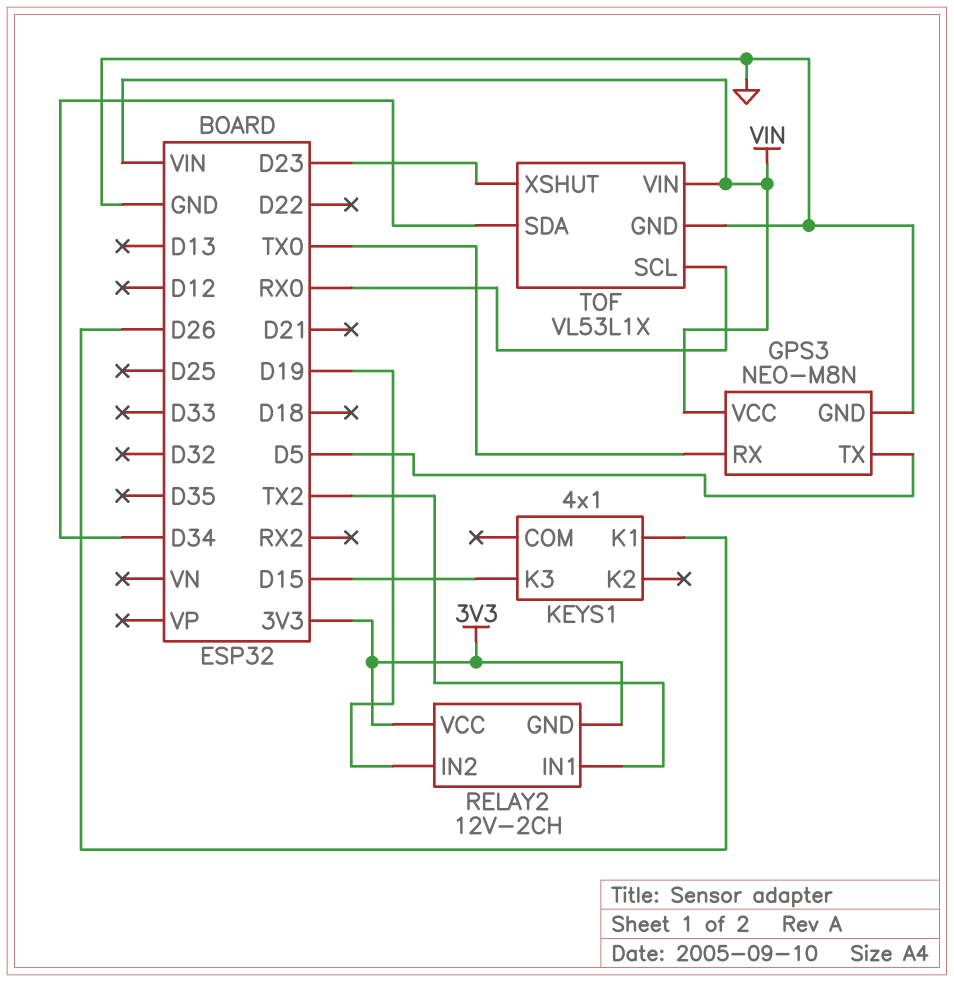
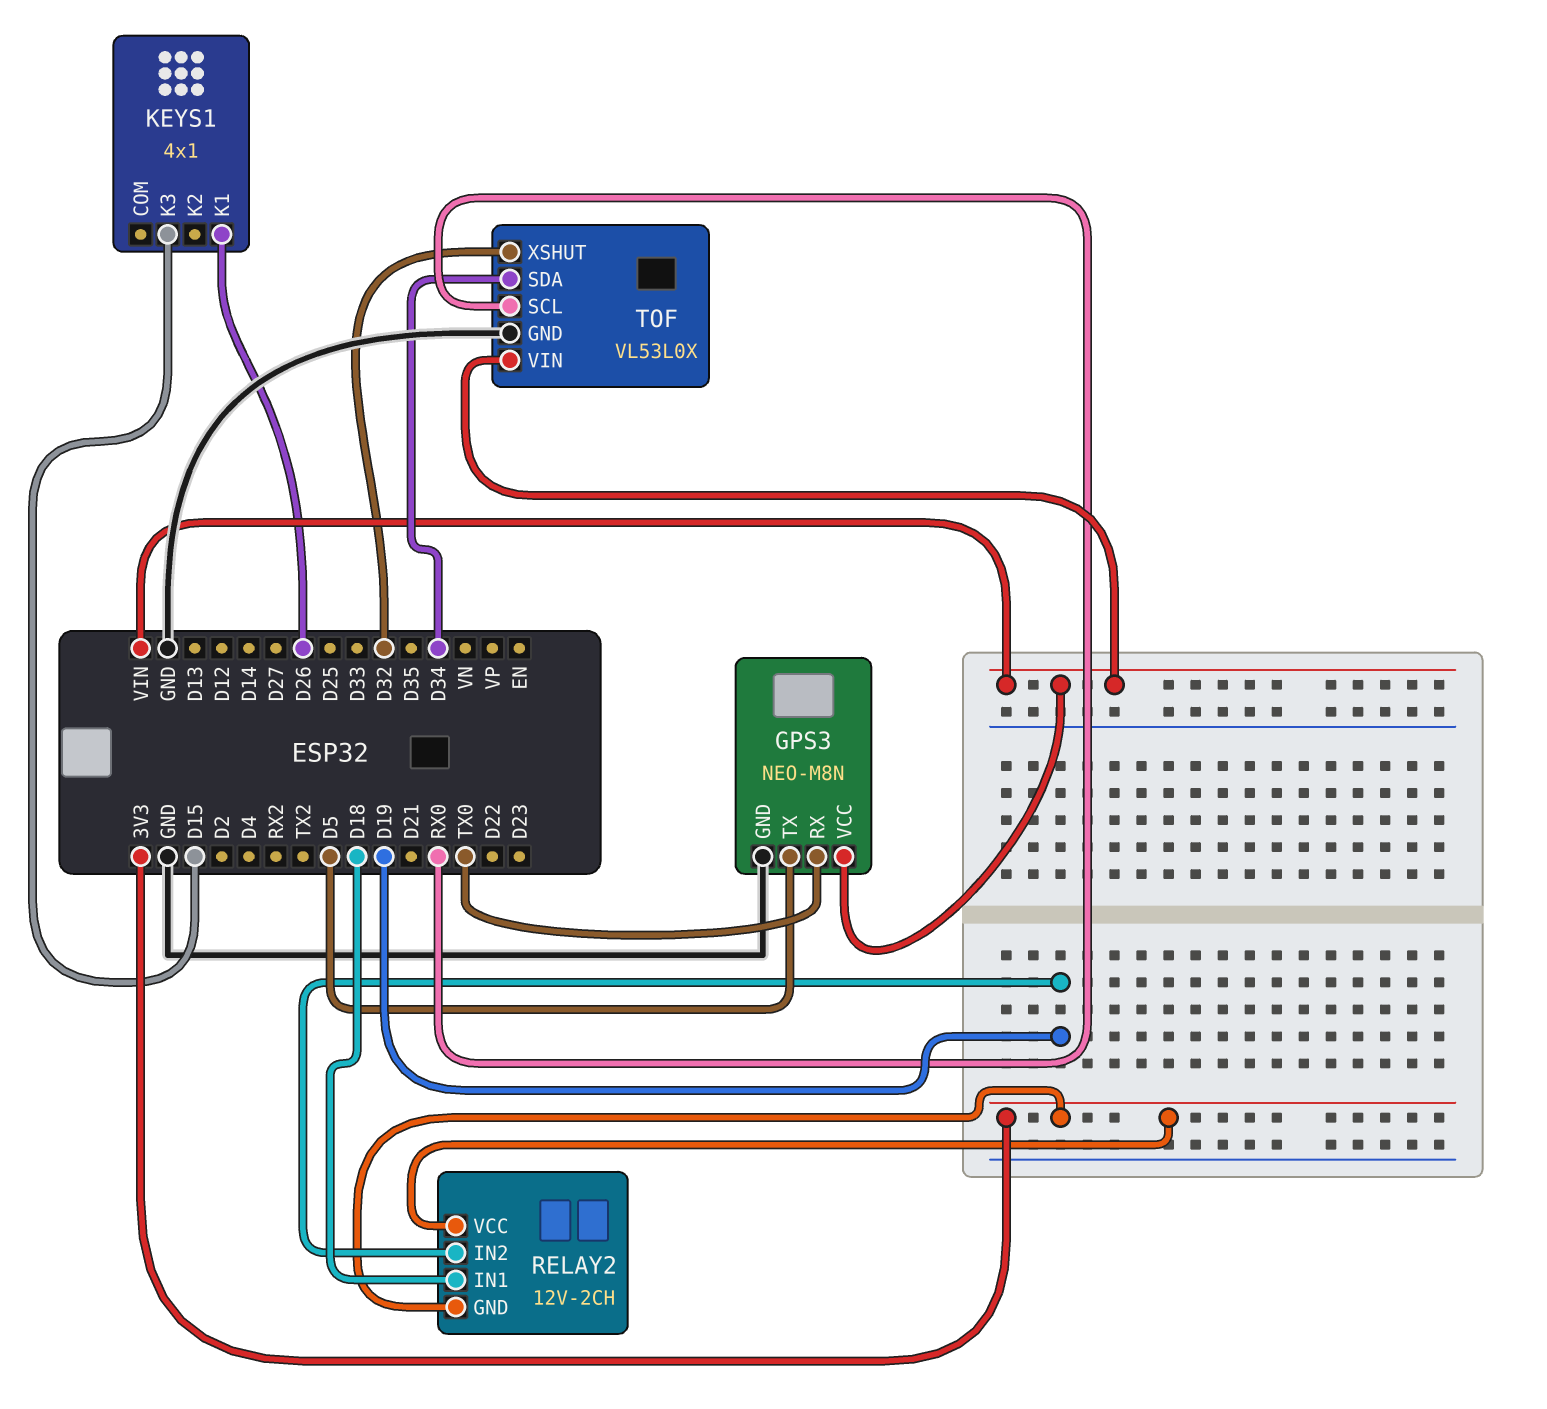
RELAY2 pin IN1: TX2 -> D18
TOF: VL53L1X -> VL53L0X
TOF pin XSHUT: D23 -> D32

